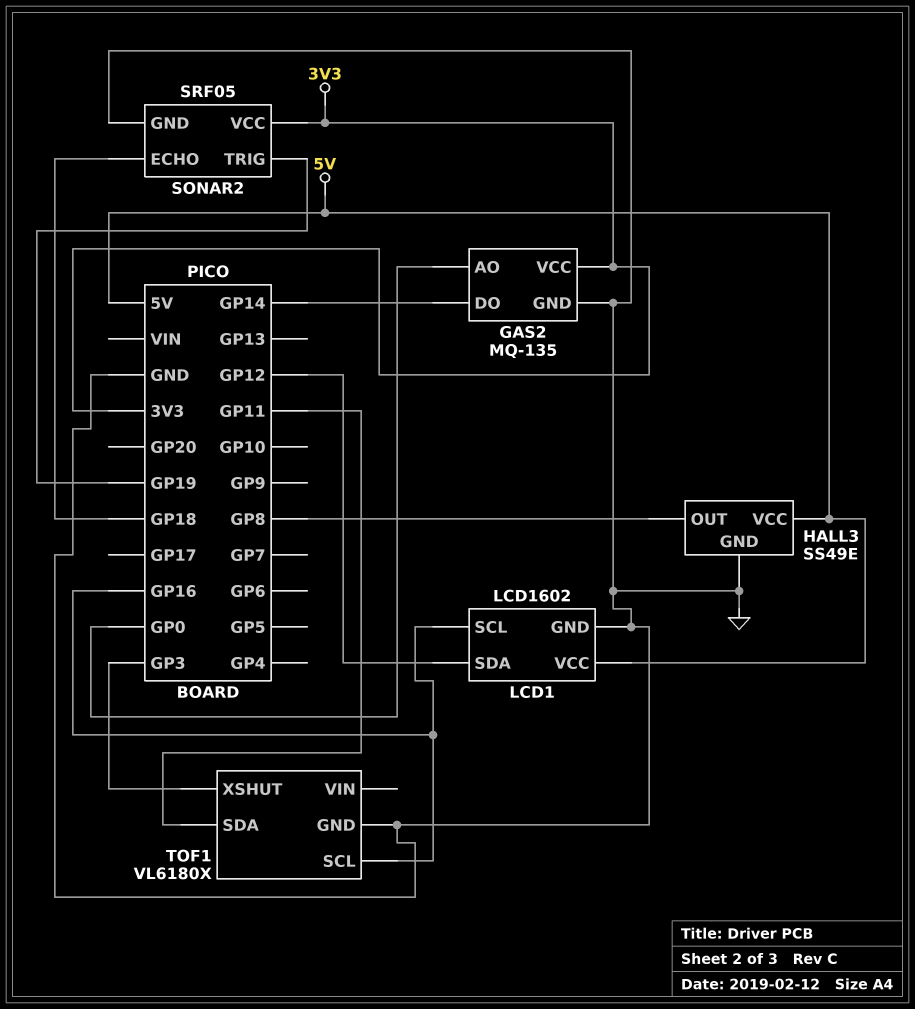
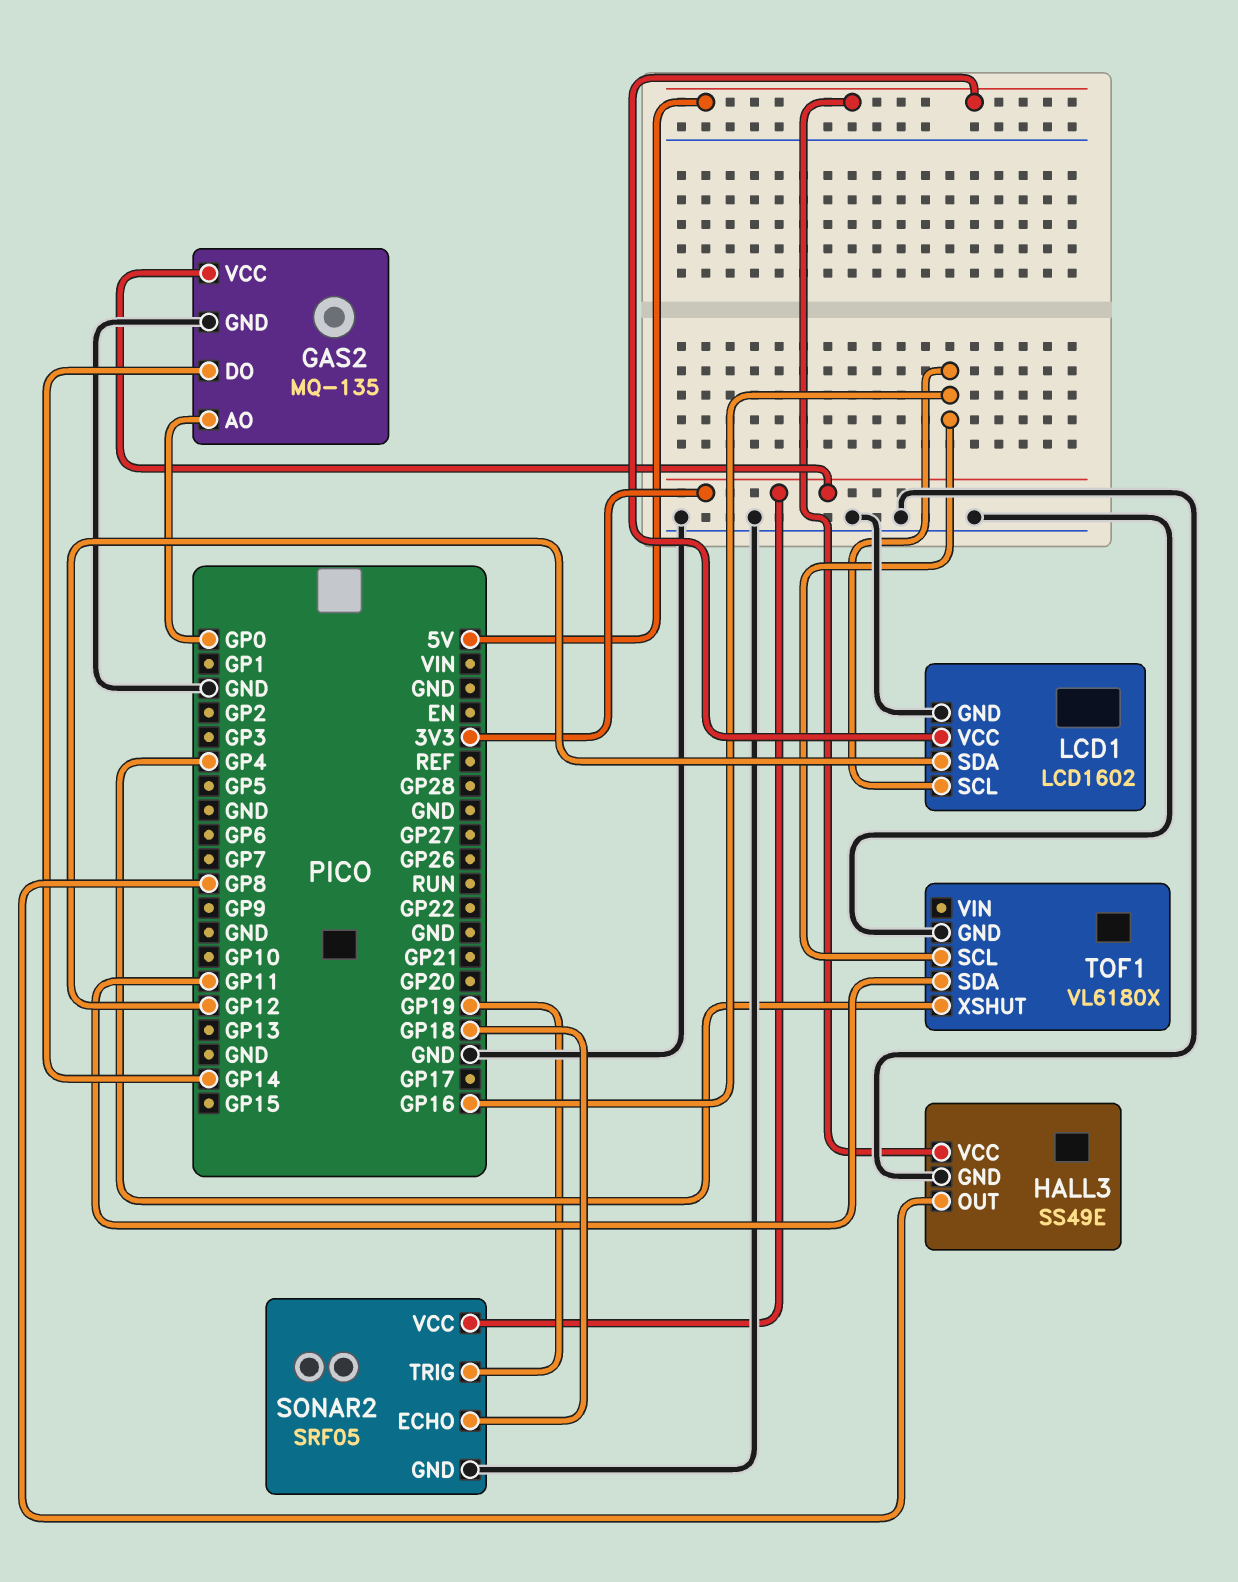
TOF1 pin XSHUT: GP3 -> GP4

